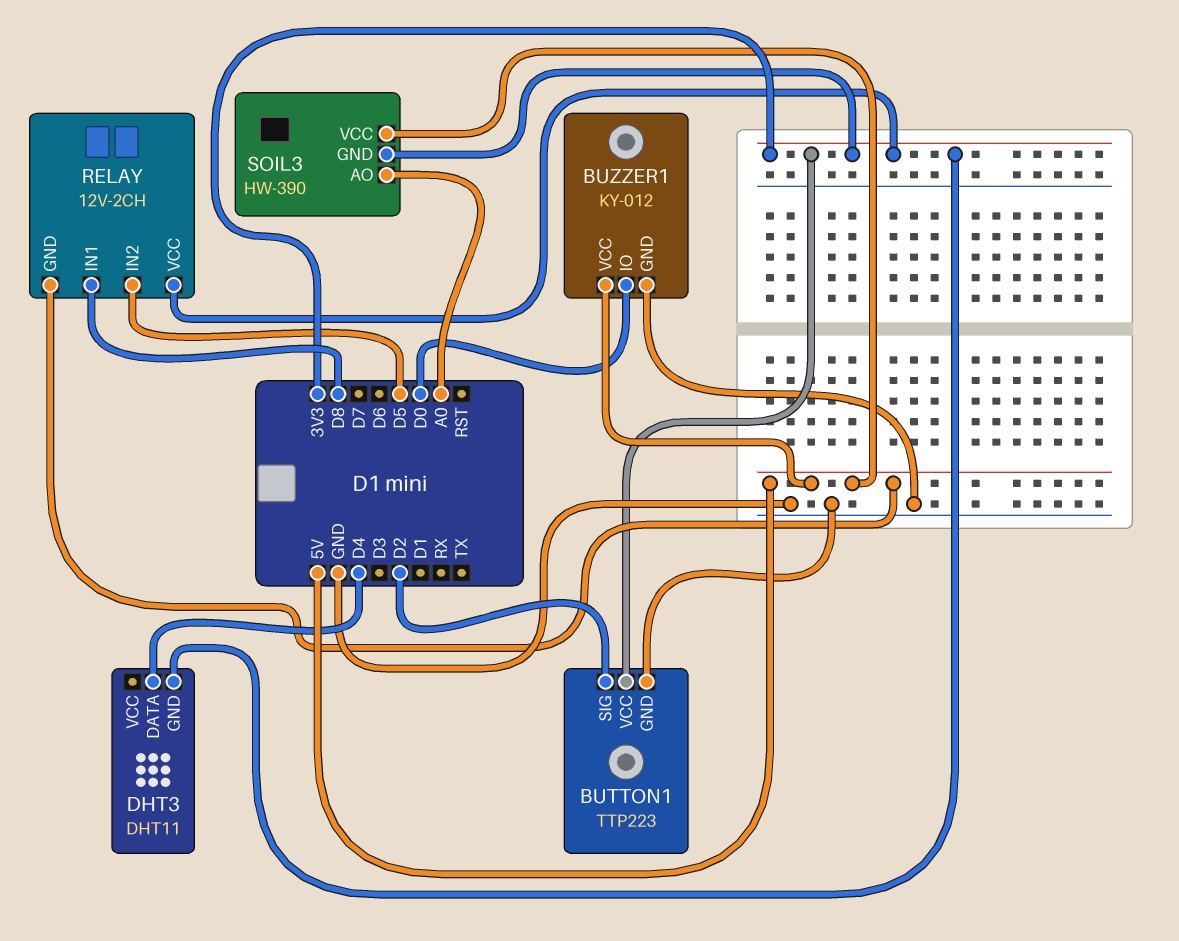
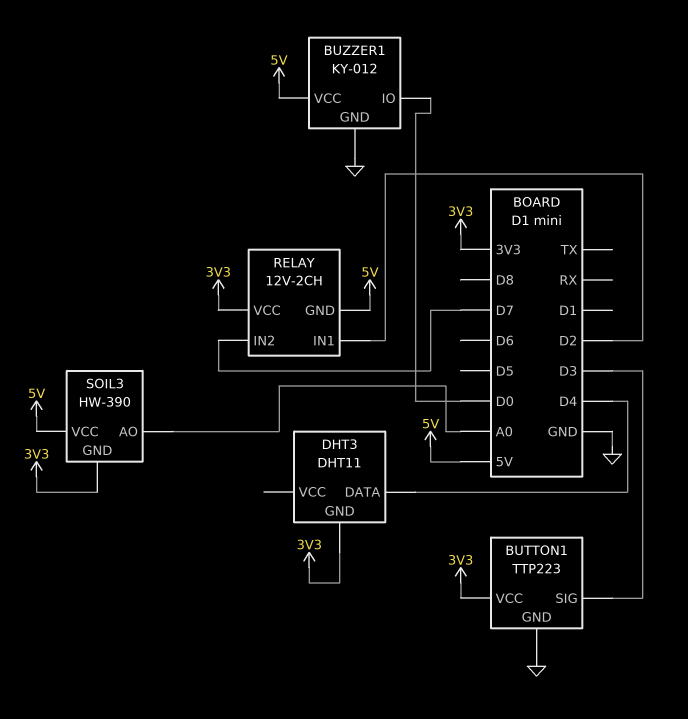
BUTTON1 pin SIG: D2 -> D3
RELAY pin IN1: D8 -> D2
RELAY pin IN2: D5 -> D7

